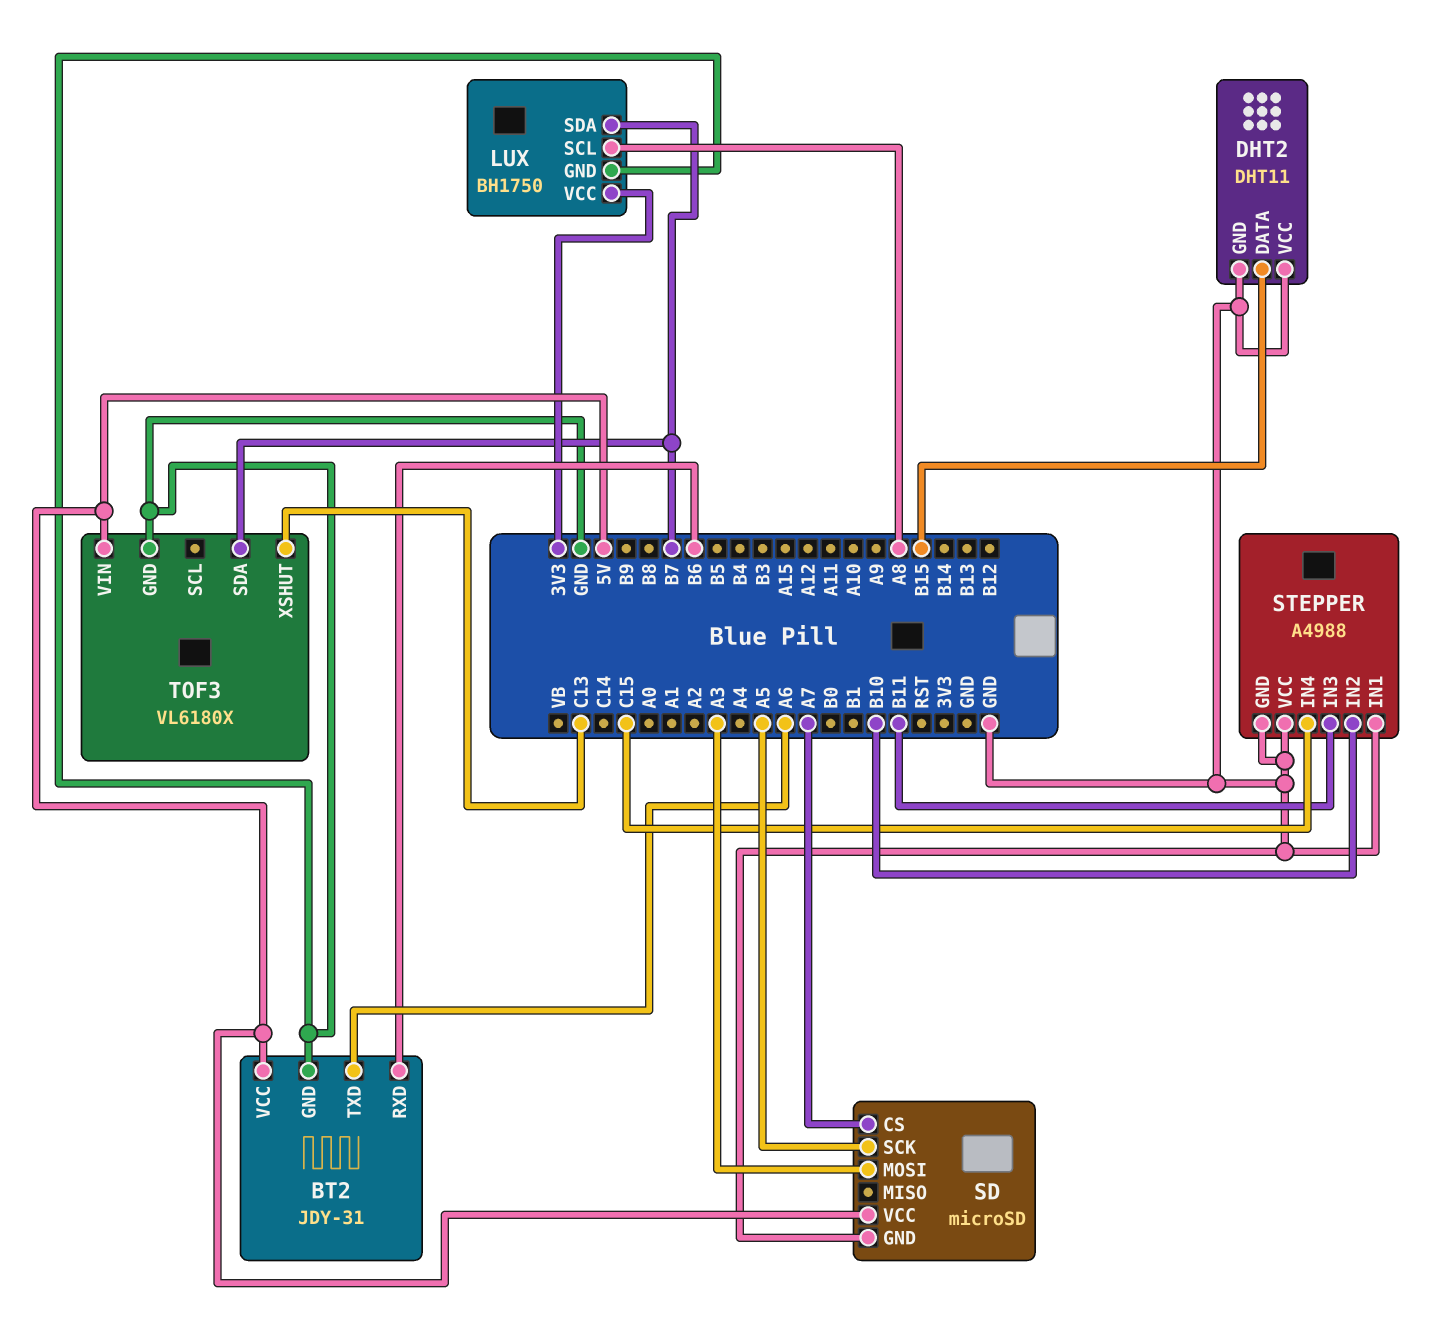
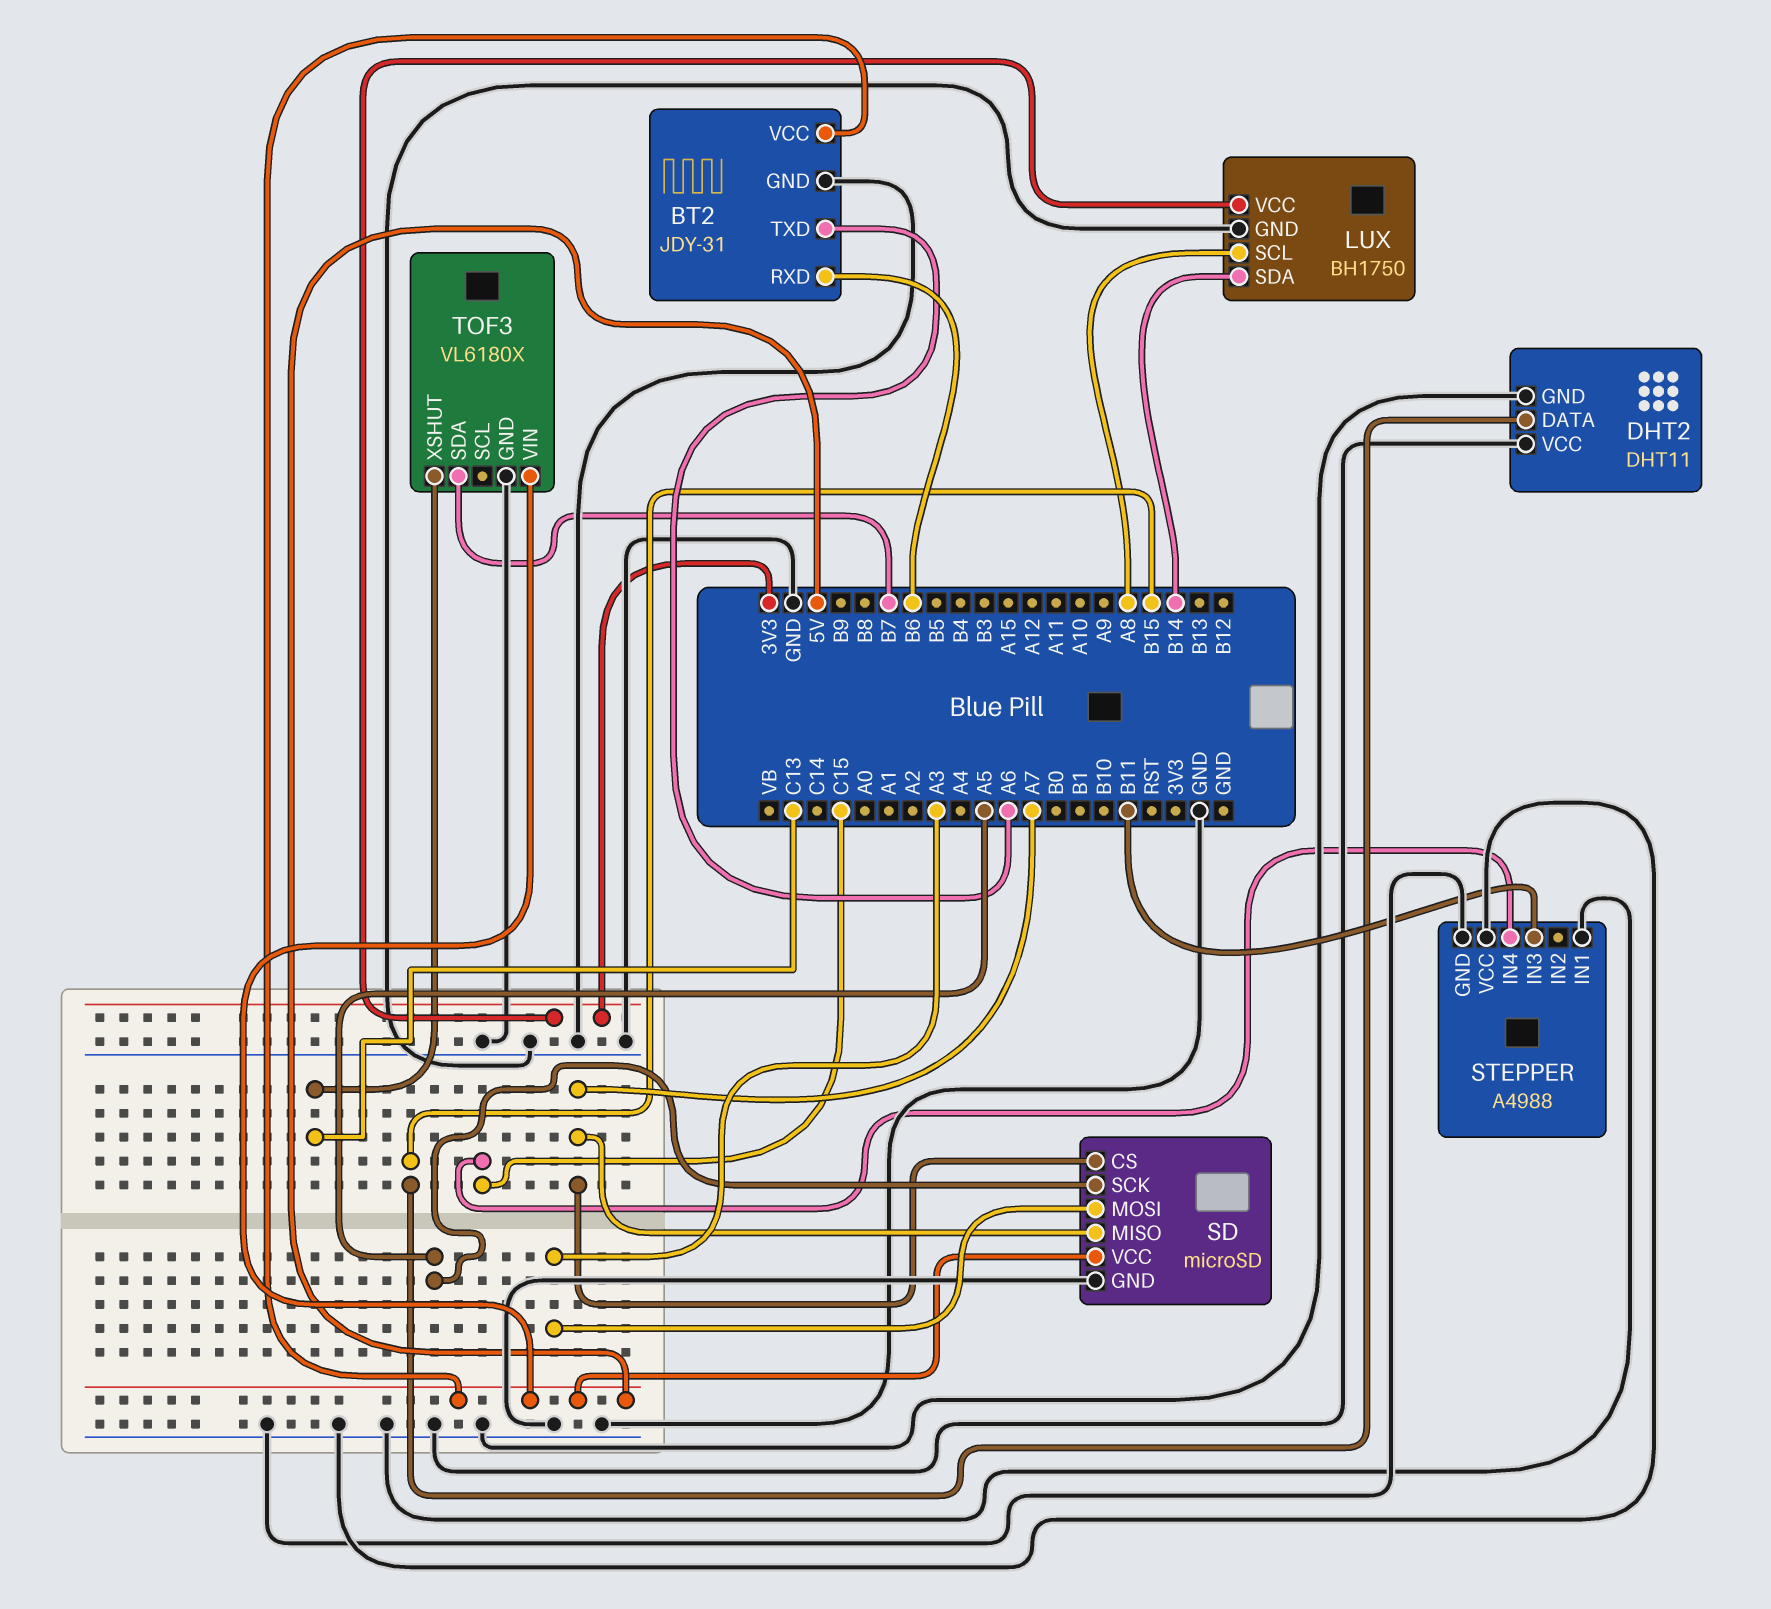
LUX pin SDA: B7 -> B14
SD pin MISO: none -> A7
STEPPER pin IN2: B10 -> none

